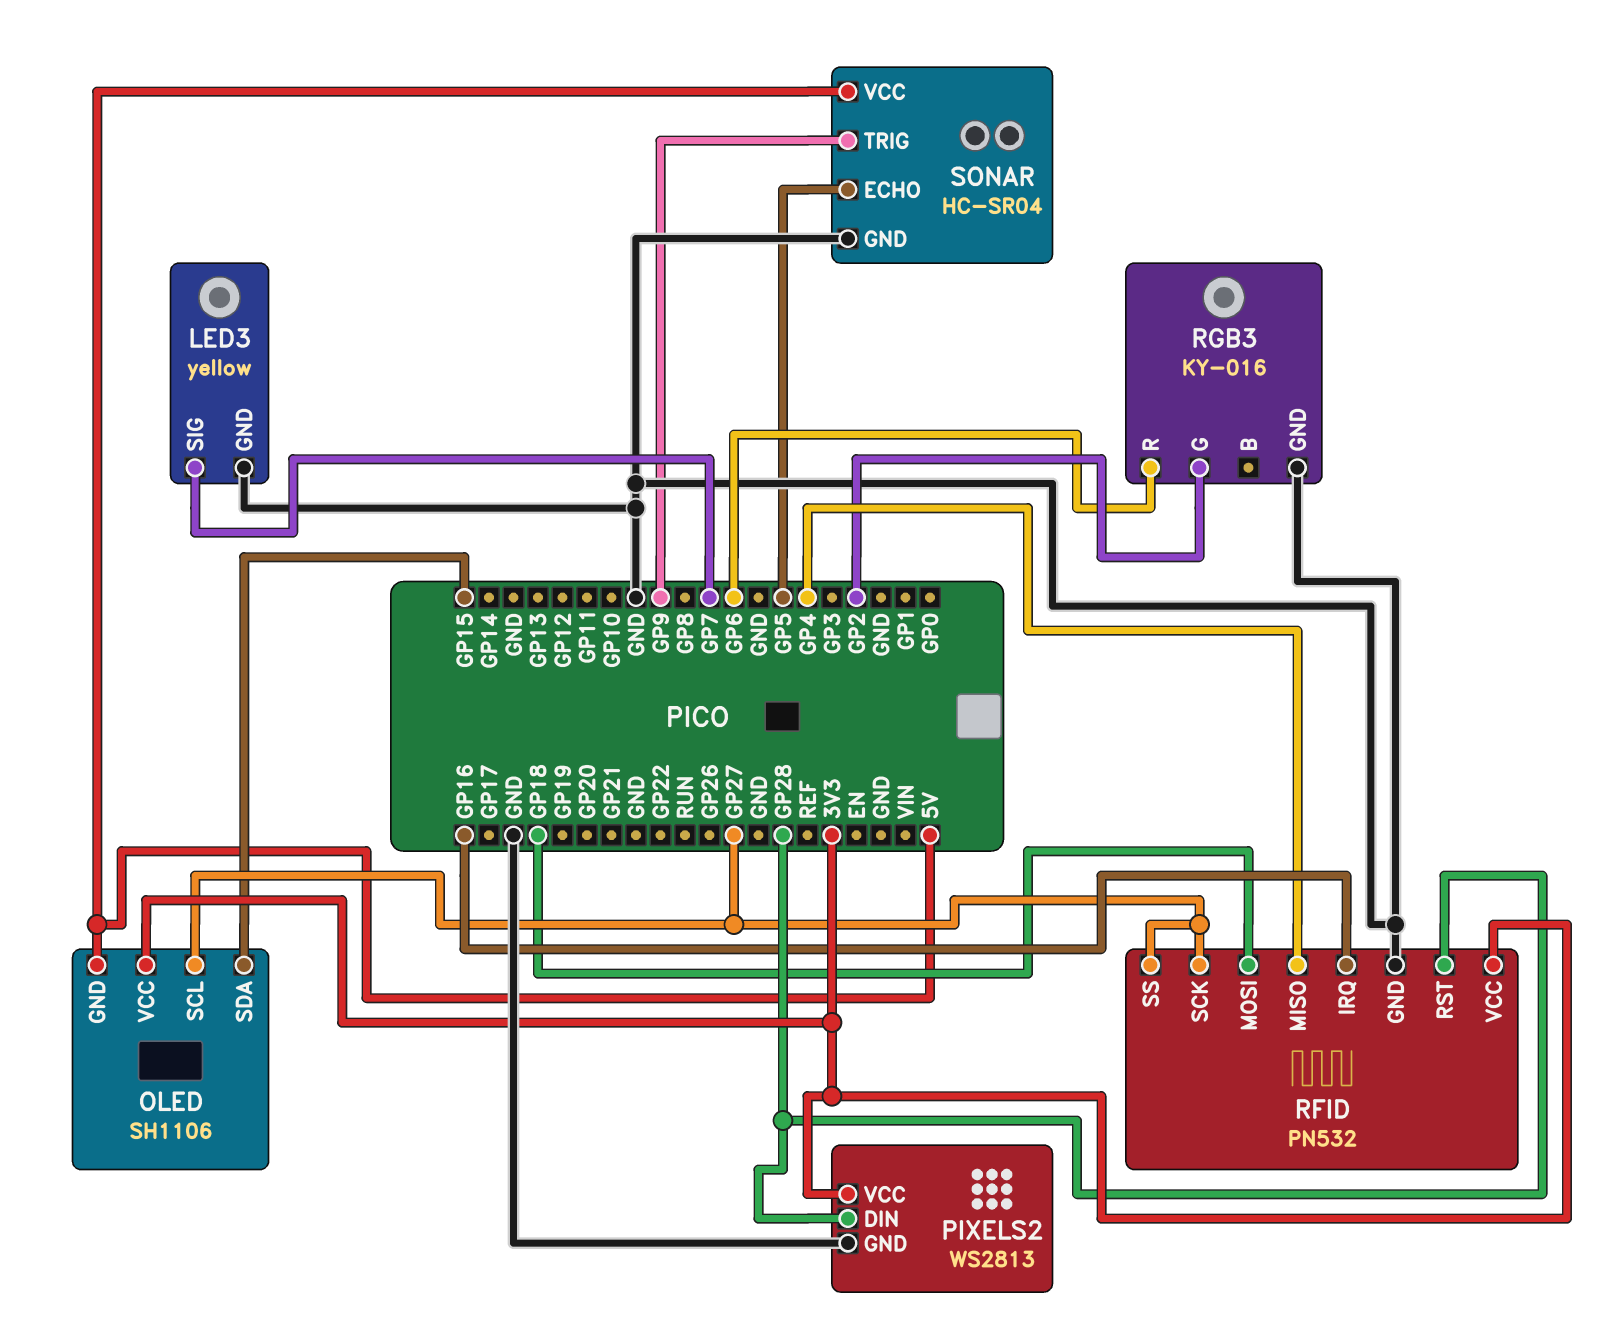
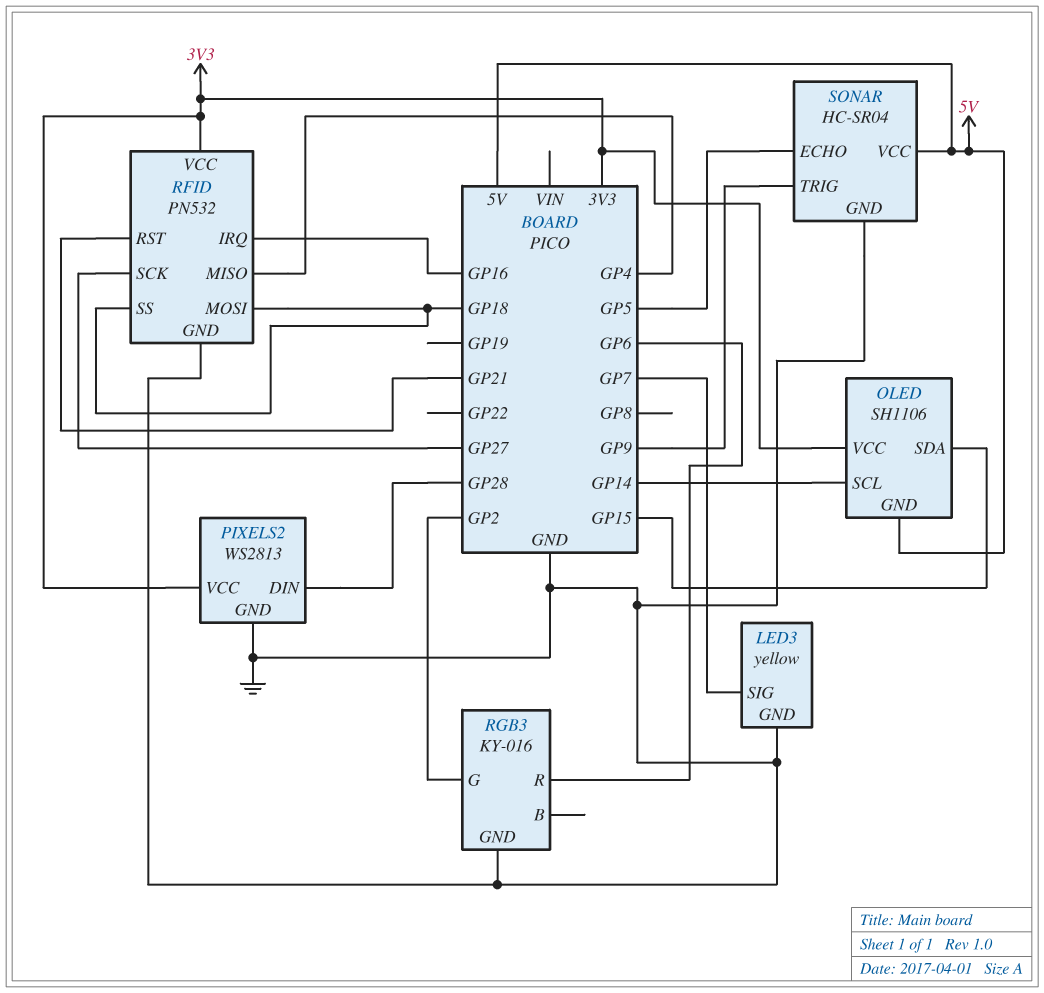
OLED pin SCL: GP27 -> GP14
RFID pin RST: GP28 -> GP21
RFID pin SS: GP27 -> GP18

